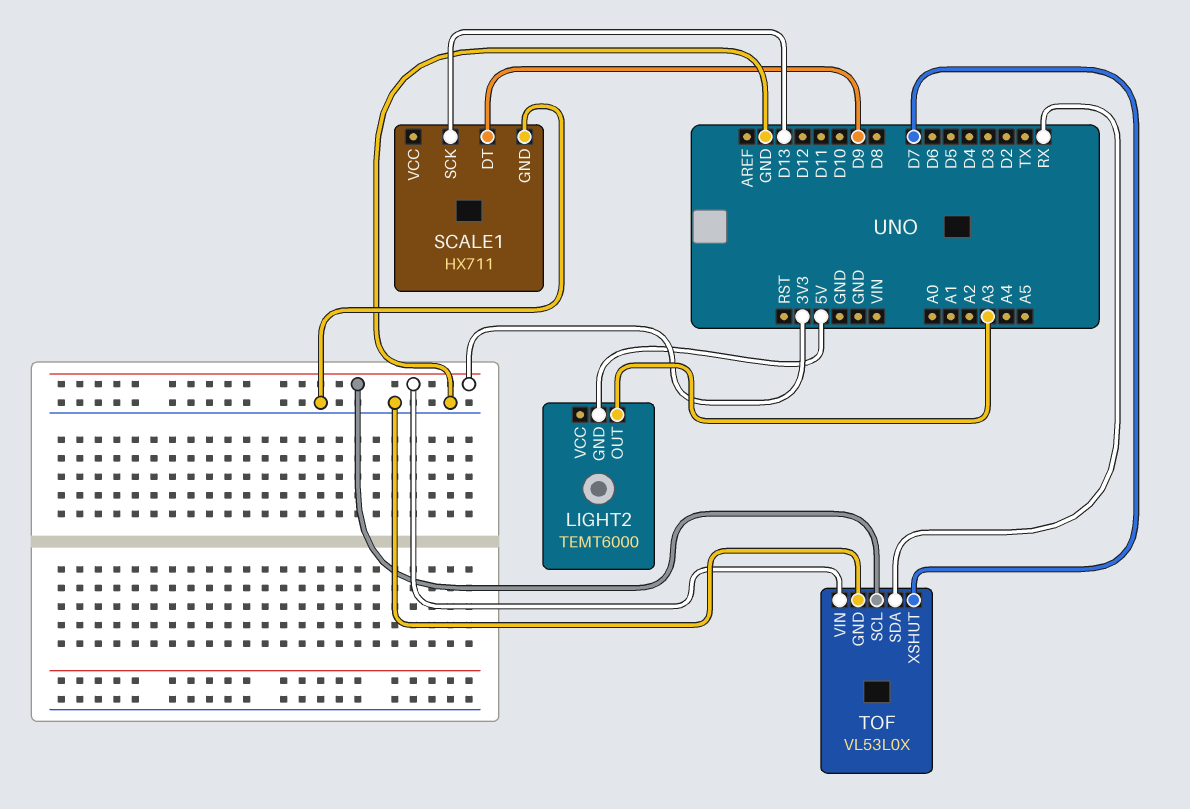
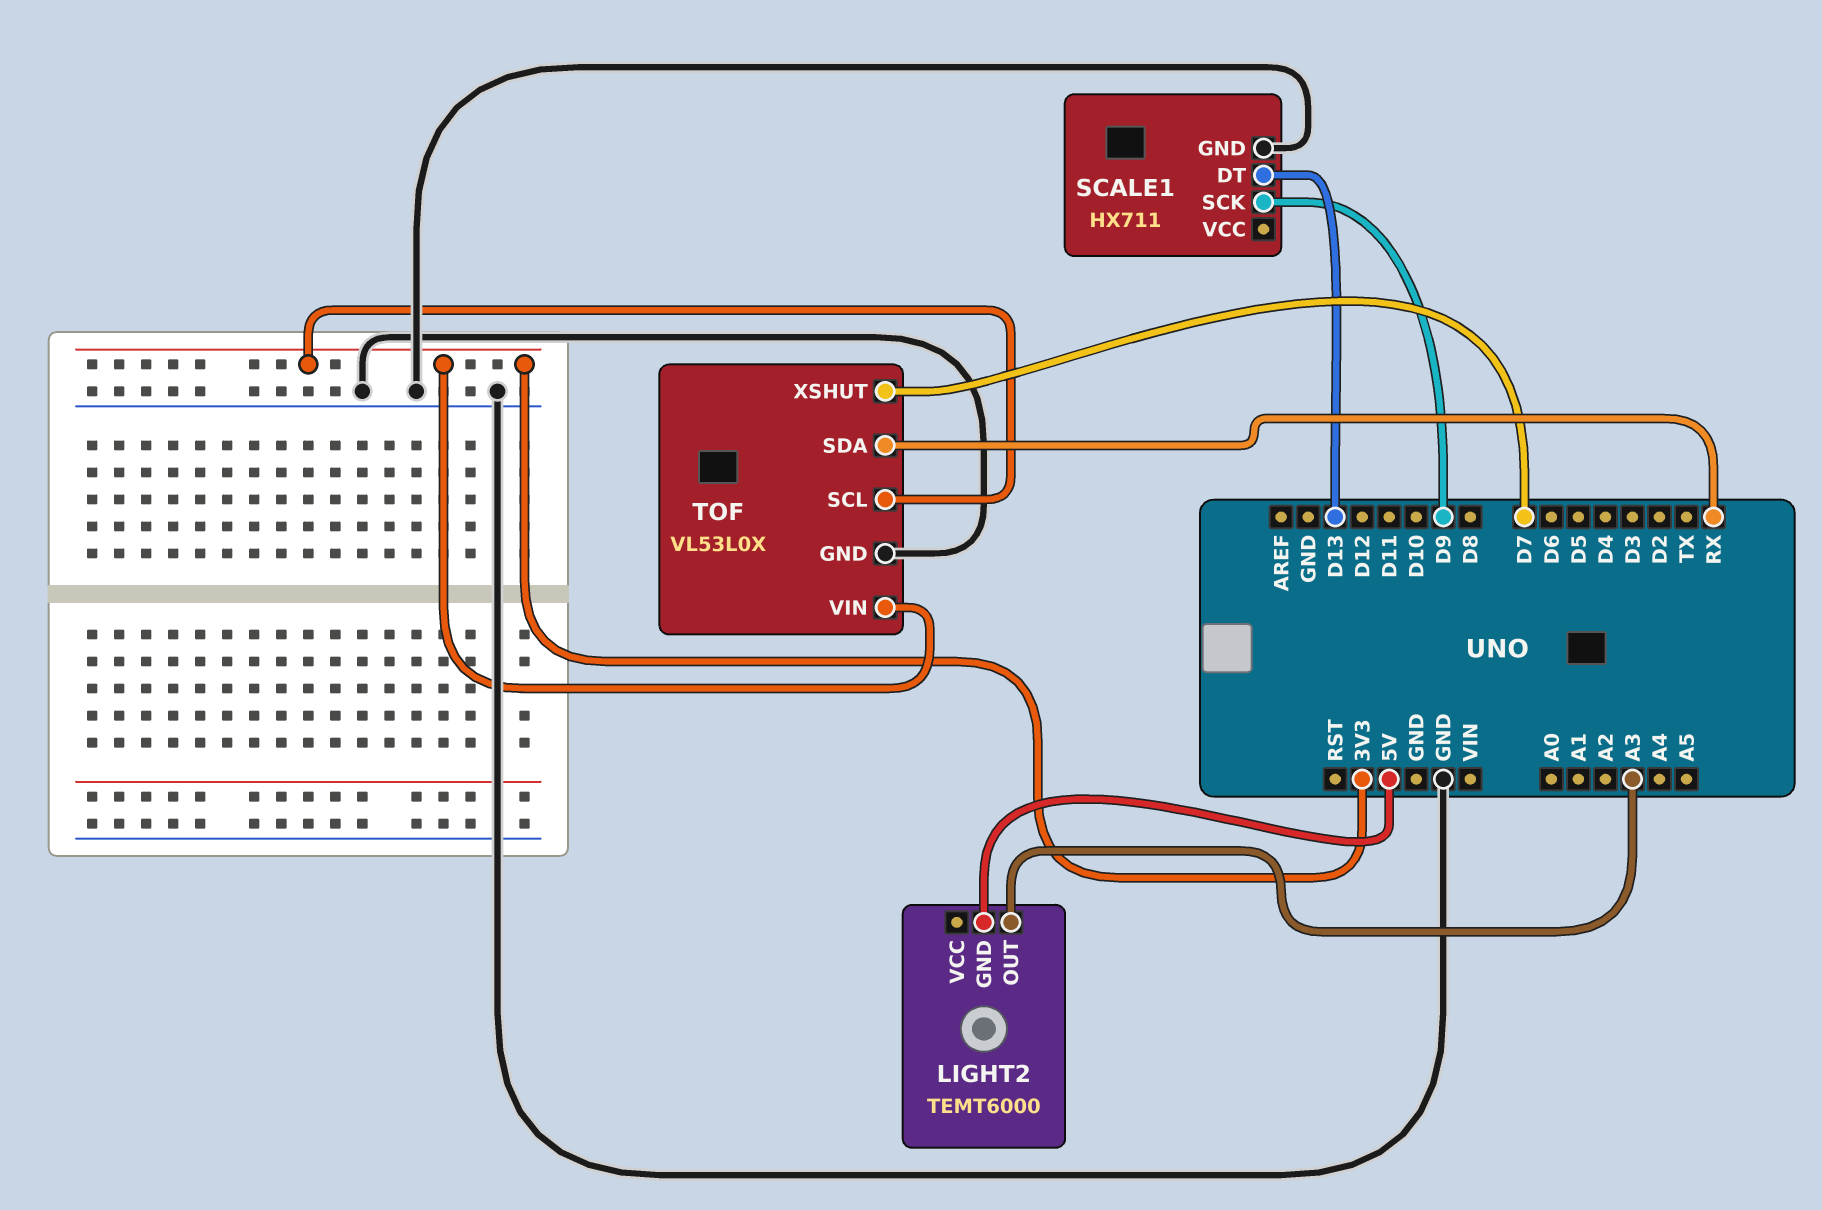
SCALE1 pin DT: D9 -> D13
SCALE1 pin SCK: D13 -> D9

